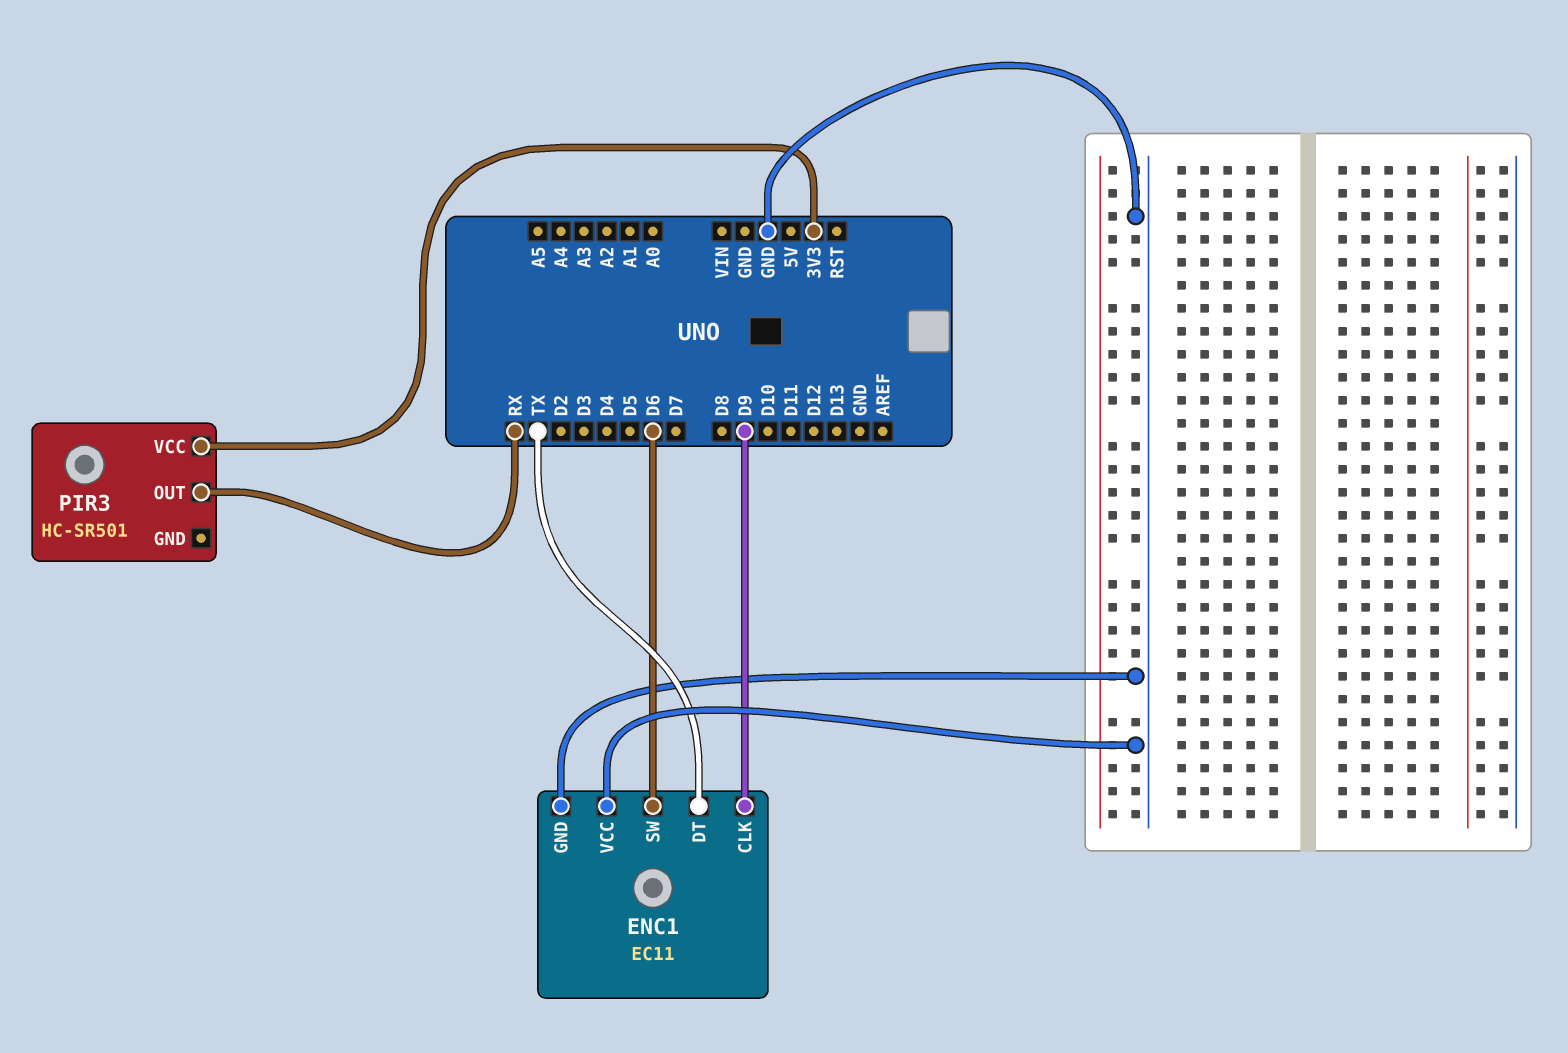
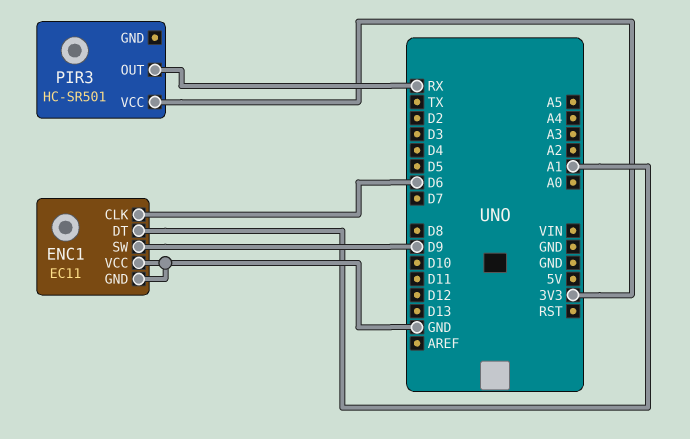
ENC1 pin CLK: D9 -> D6
ENC1 pin DT: TX -> A1
ENC1 pin SW: D6 -> D9

